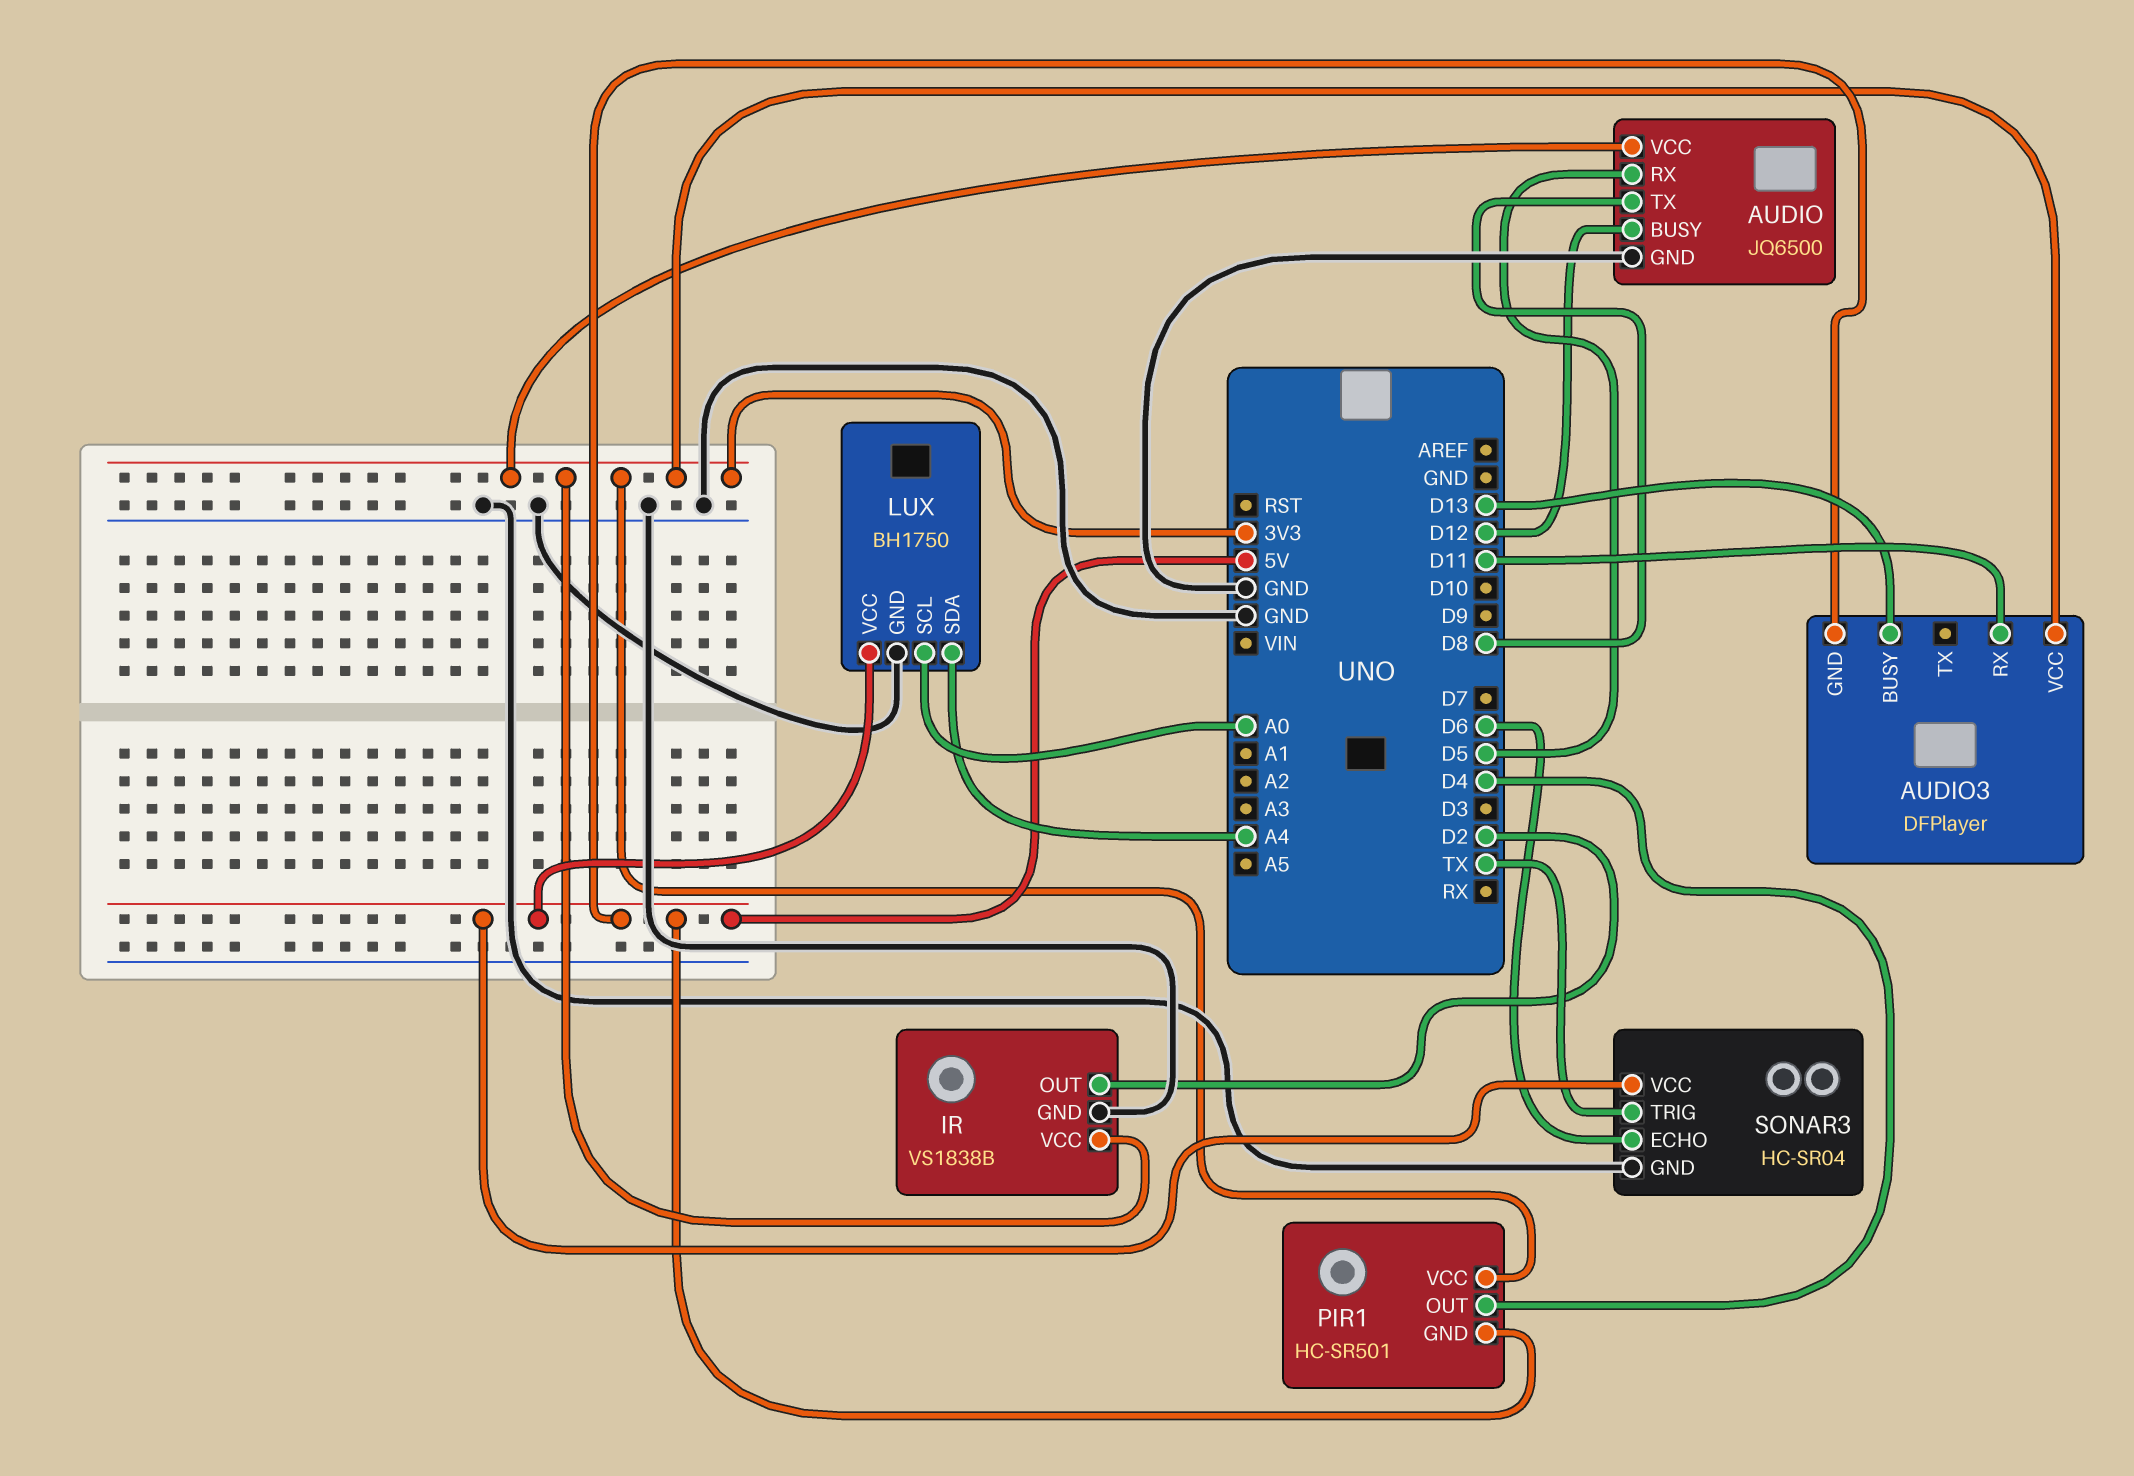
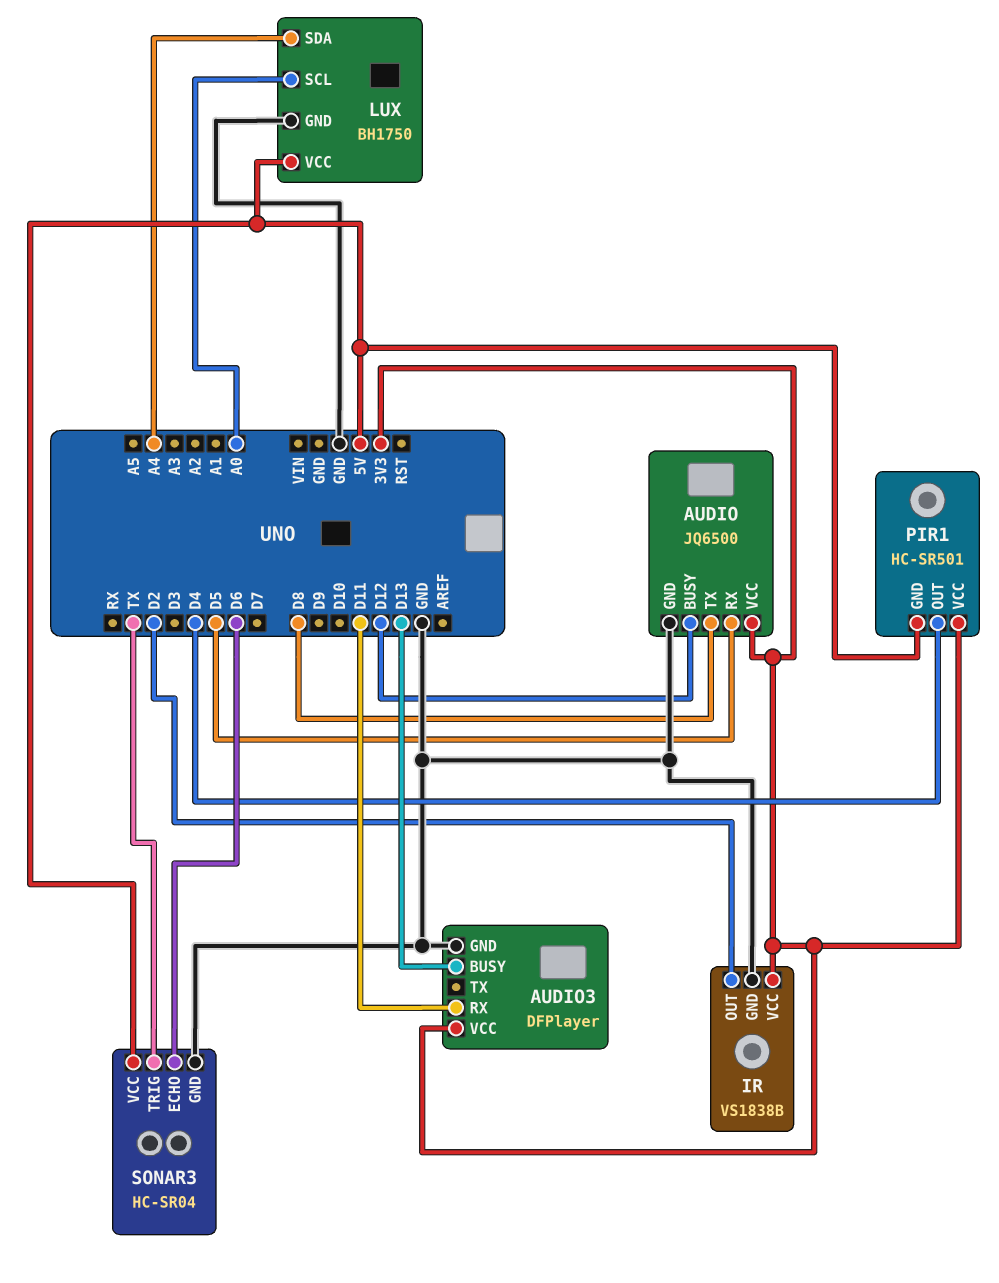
AUDIO3 pin GND: 5V -> GND

